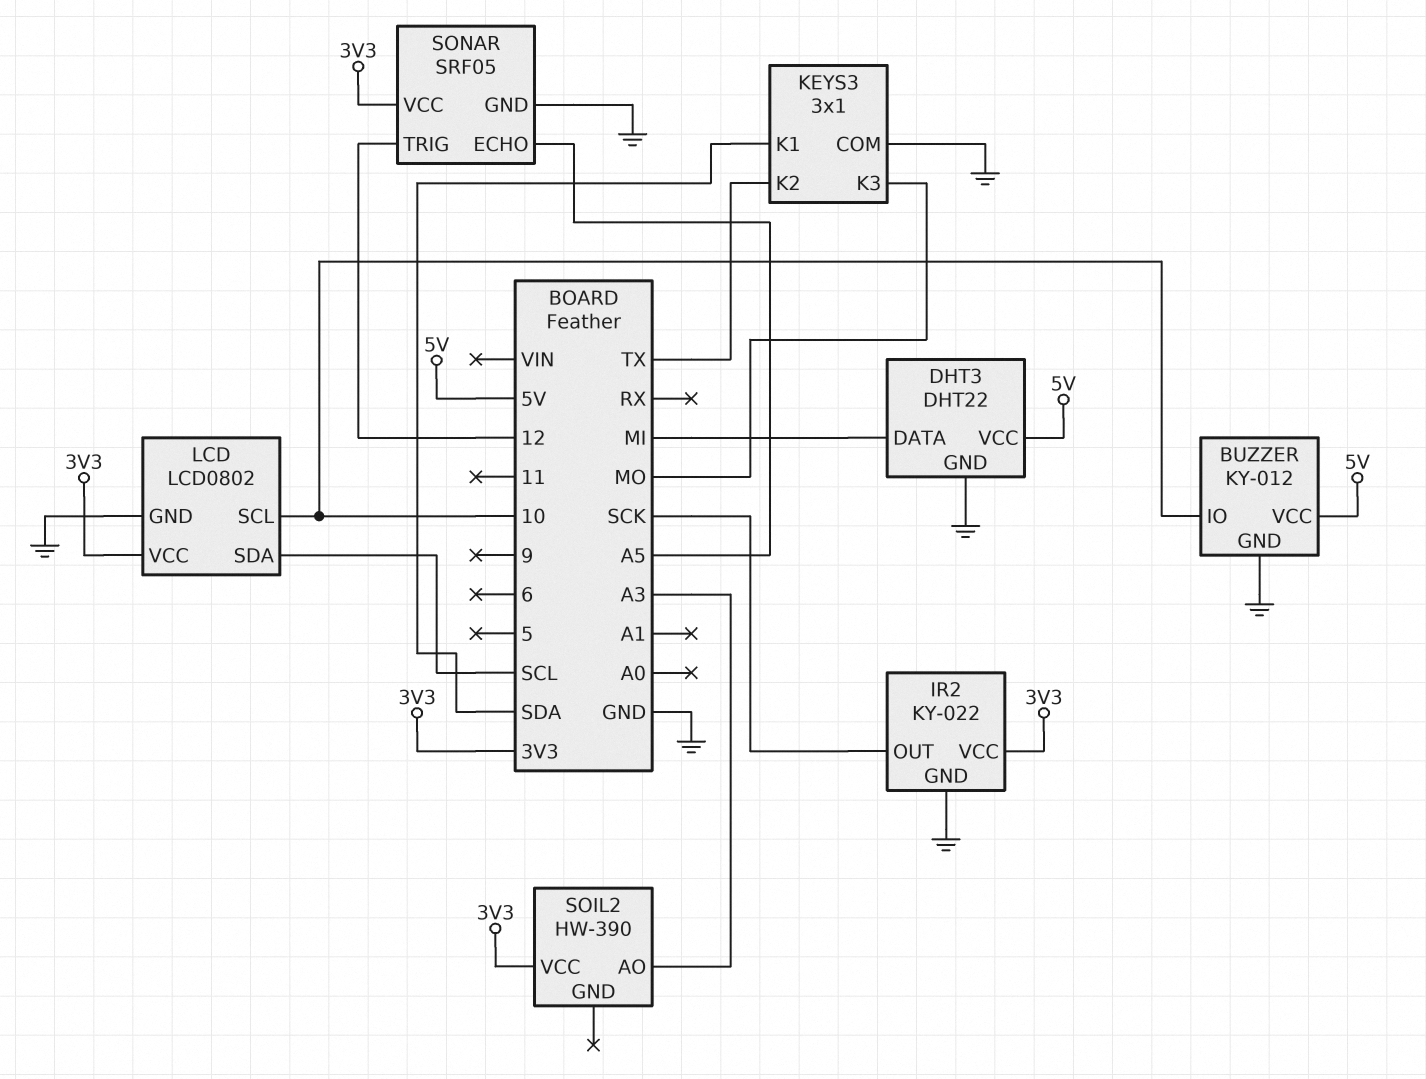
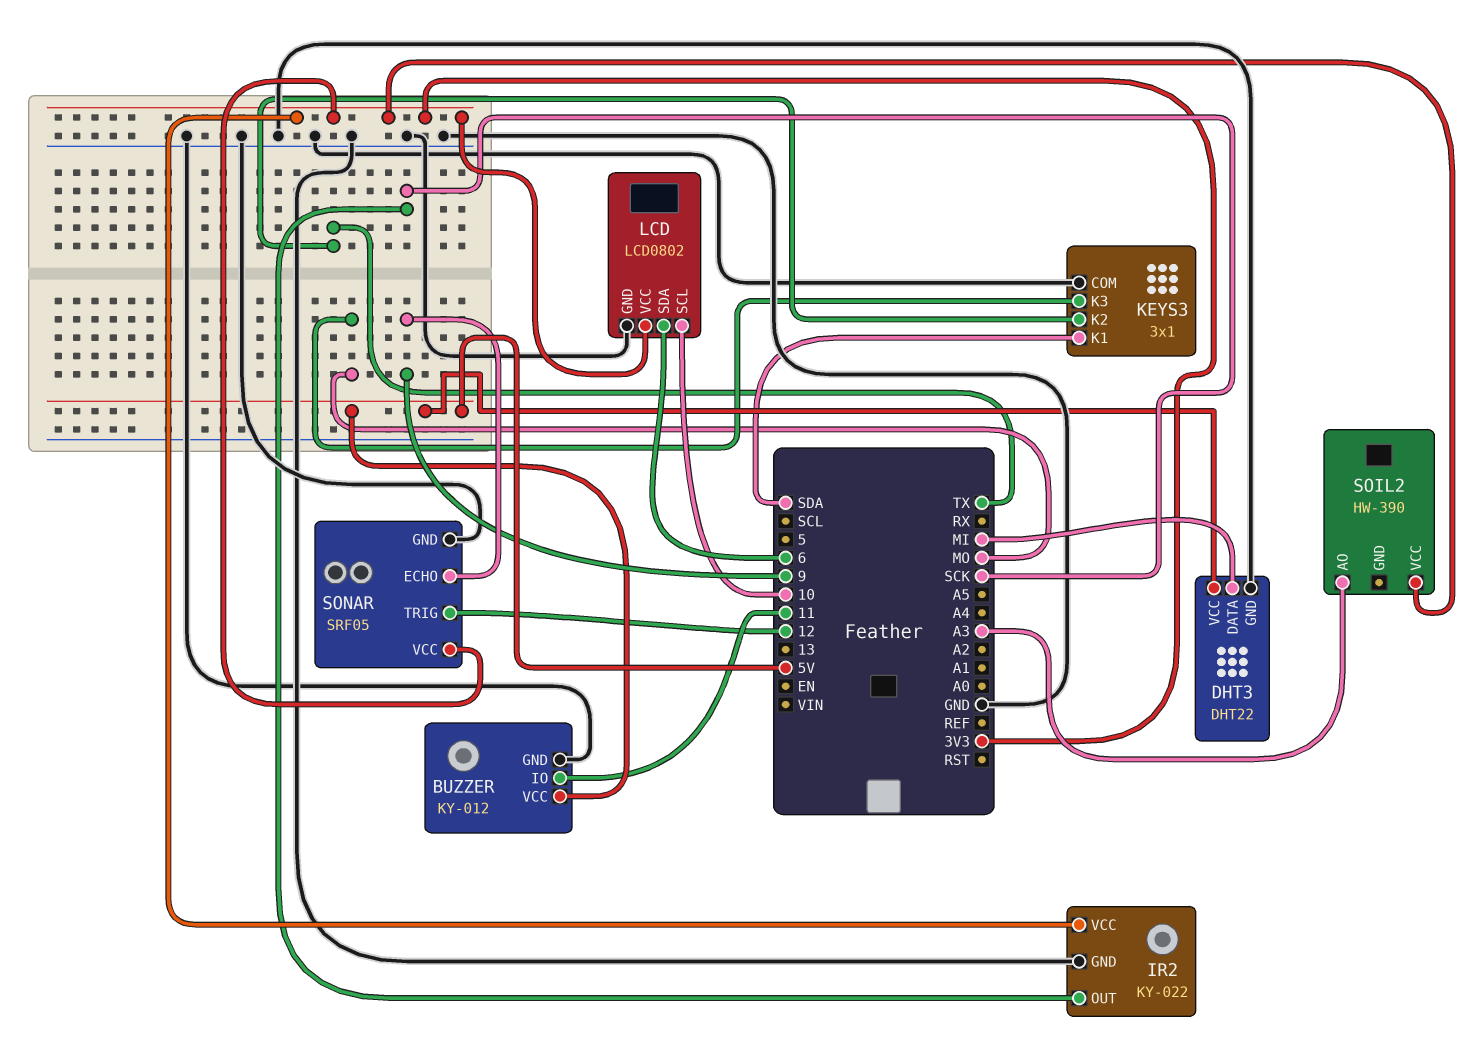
BUZZER pin IO: 10 -> 11
LCD pin SDA: SCL -> 6
SONAR pin ECHO: A5 -> 9

